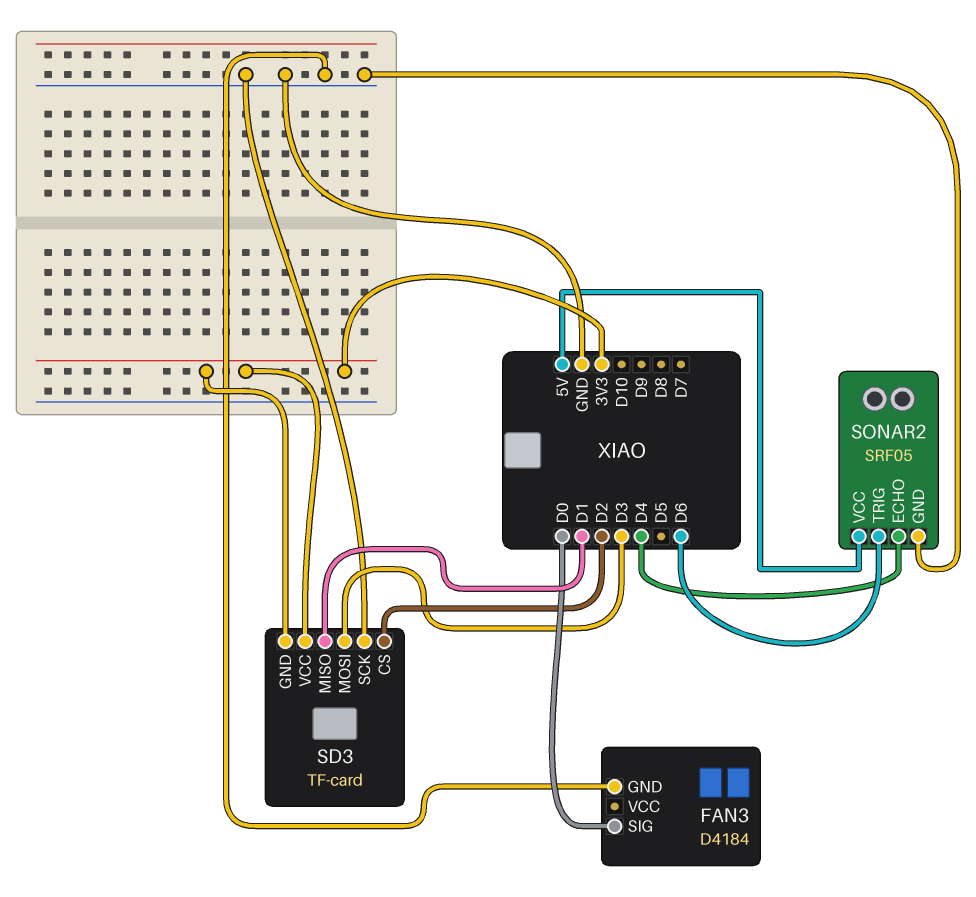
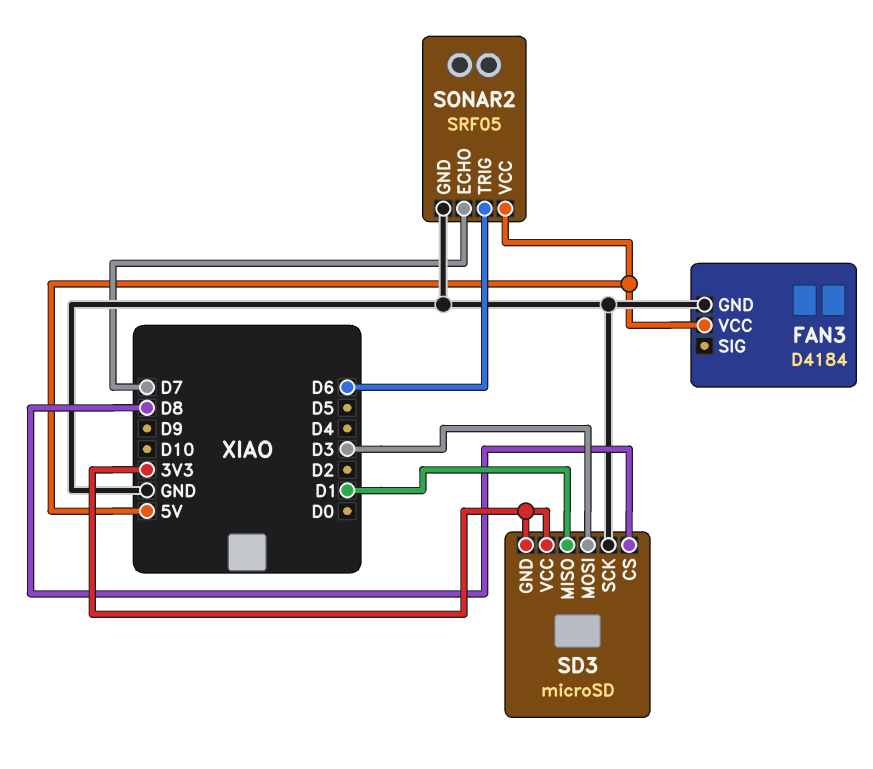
FAN3 pin SIG: D0 -> none
FAN3 pin VCC: none -> 5V
SD3: TF-card -> microSD
SD3 pin CS: D2 -> D8
SONAR2 pin ECHO: D4 -> D7

